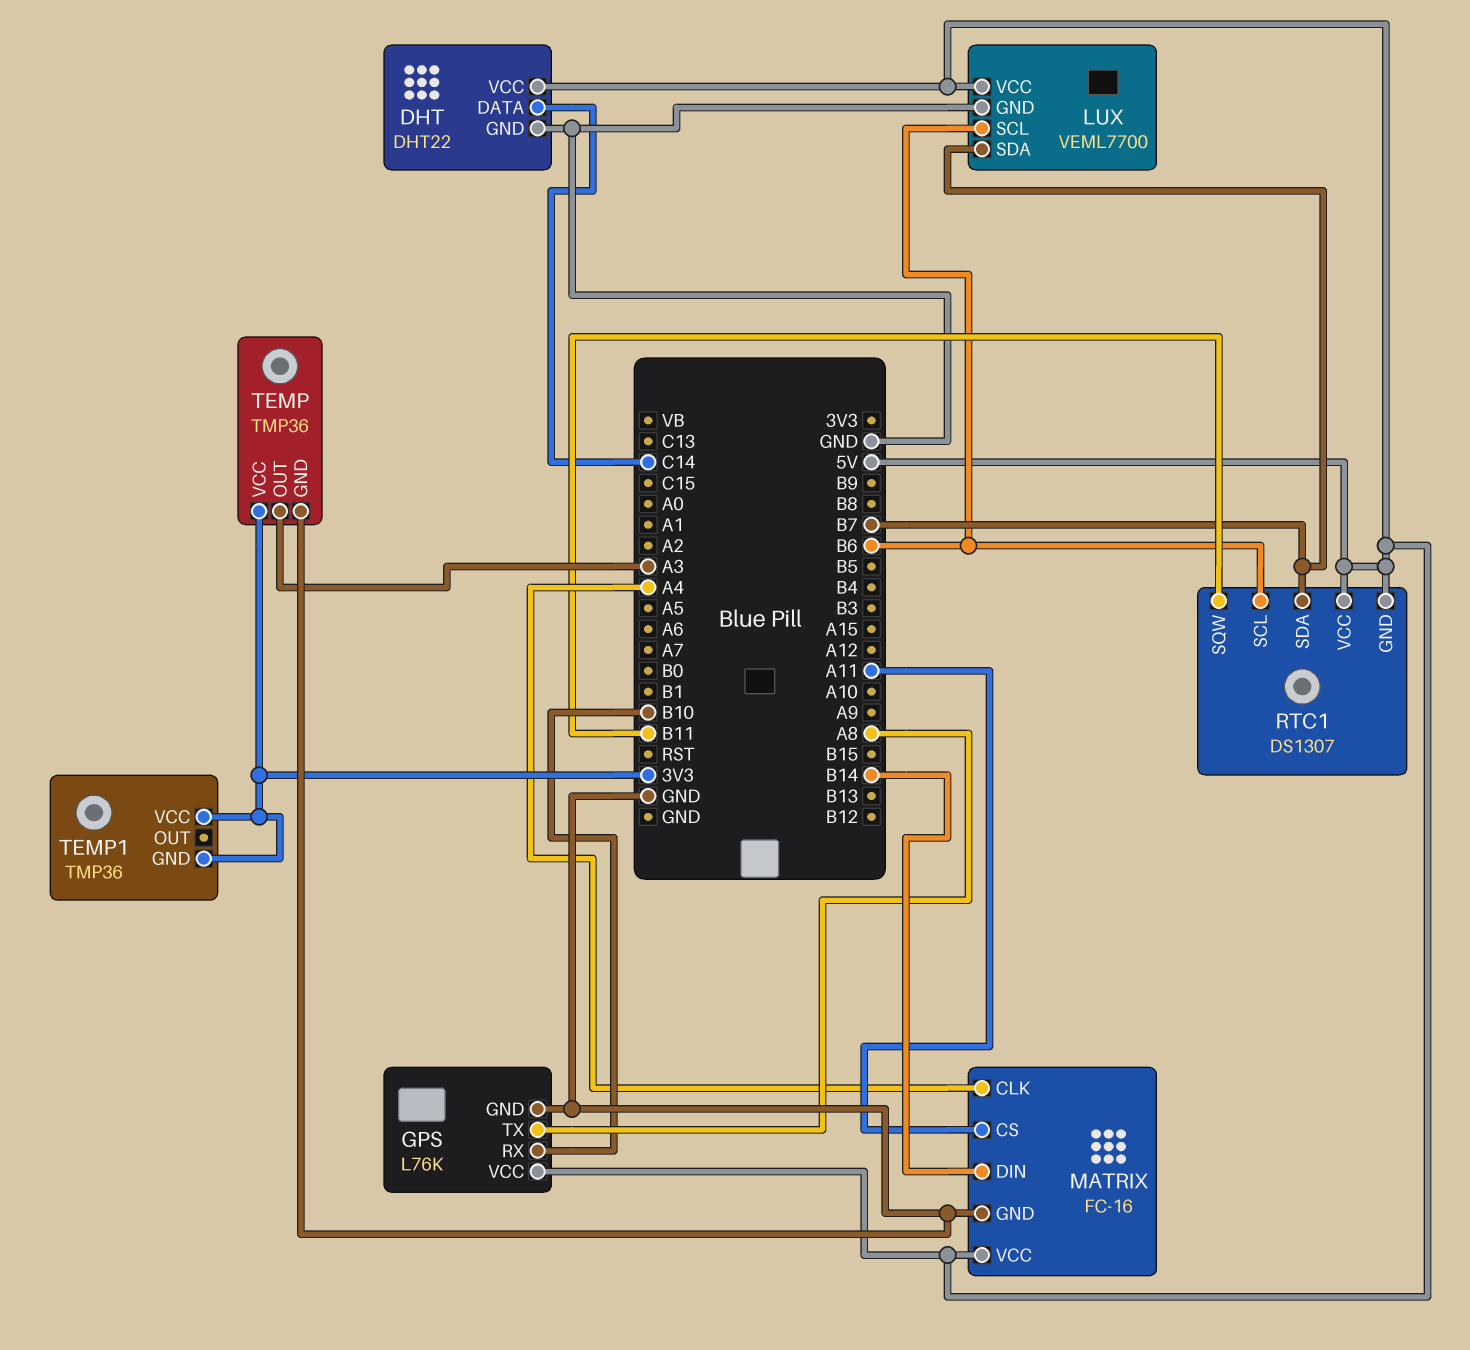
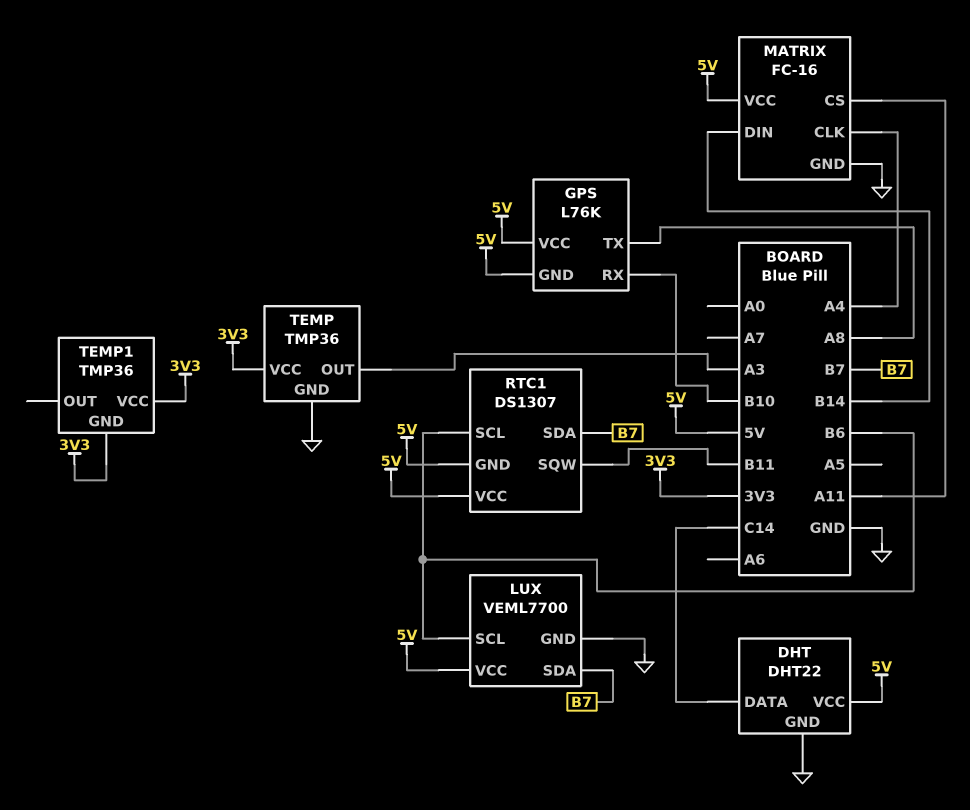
GPS pin GND: GND -> 5V

